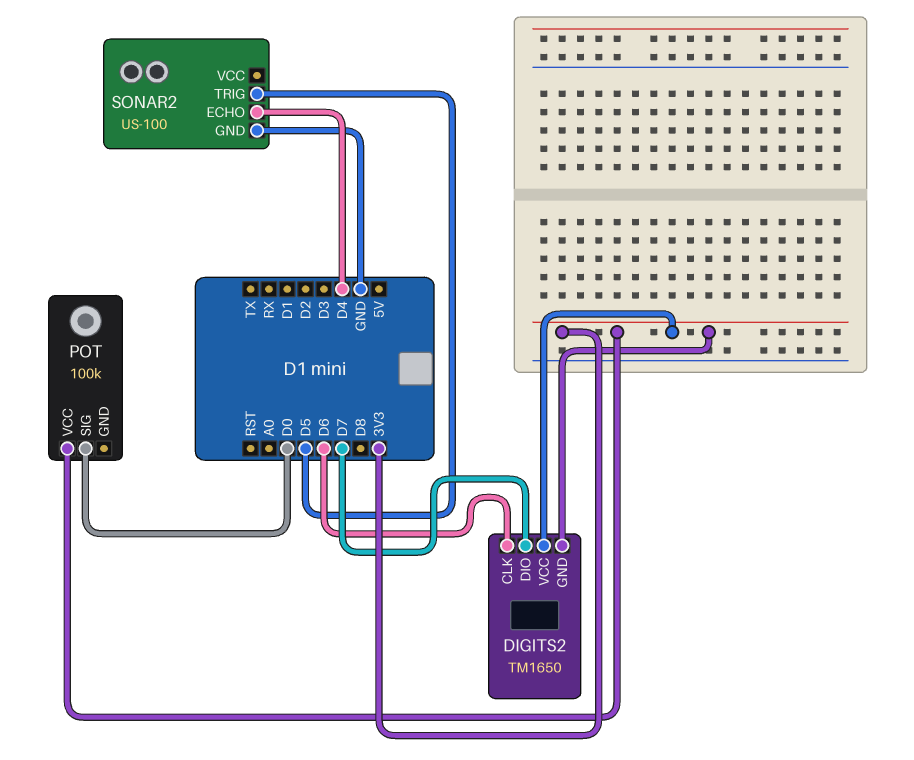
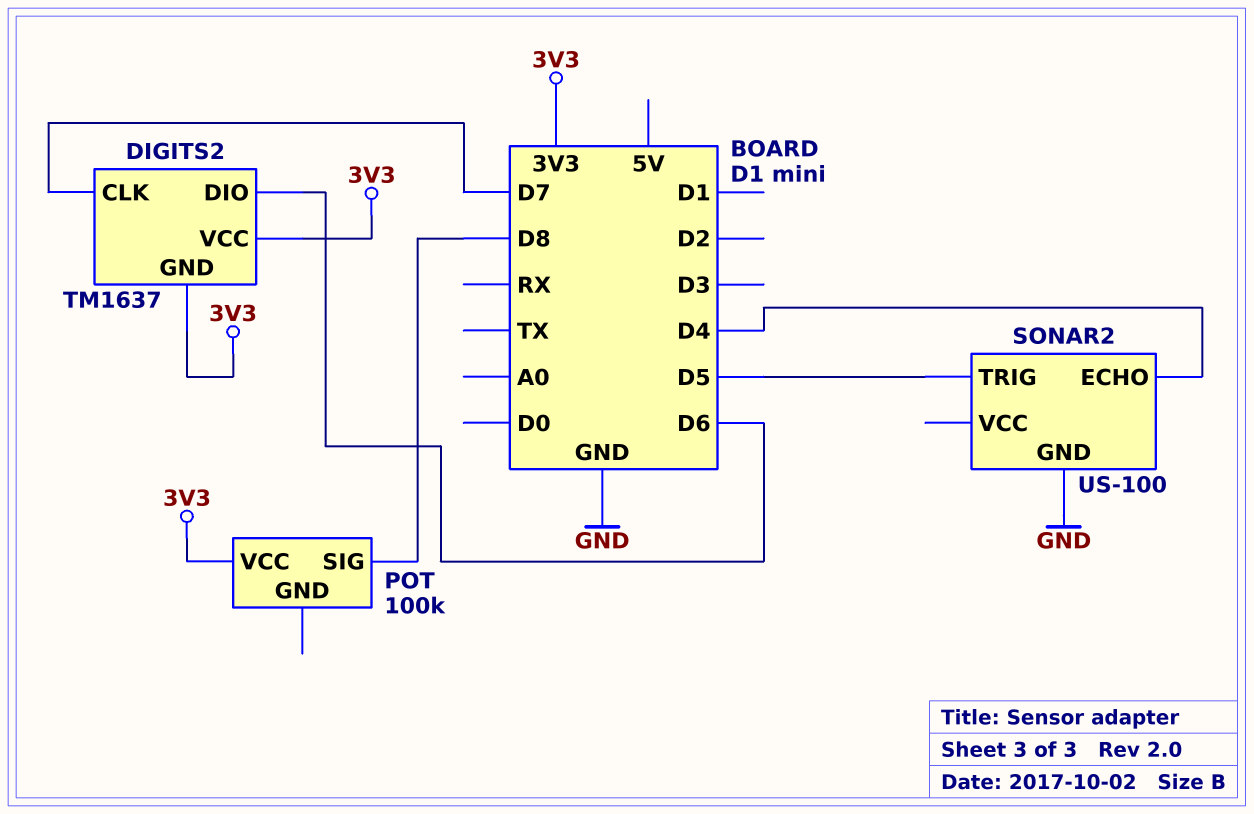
DIGITS2: TM1650 -> TM1637
DIGITS2 pin CLK: D6 -> D7
DIGITS2 pin DIO: D7 -> D6
POT pin SIG: D0 -> D8

